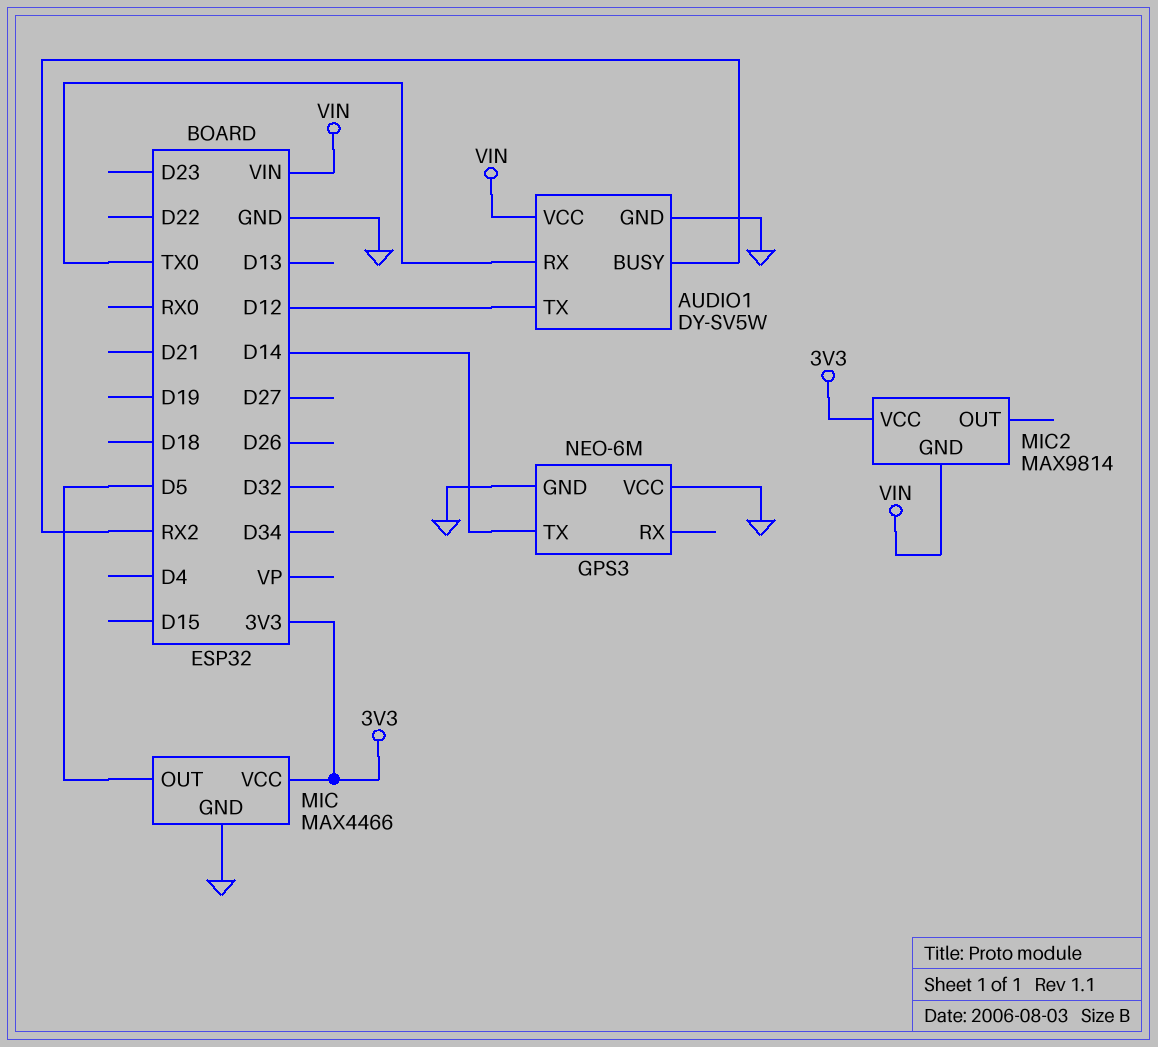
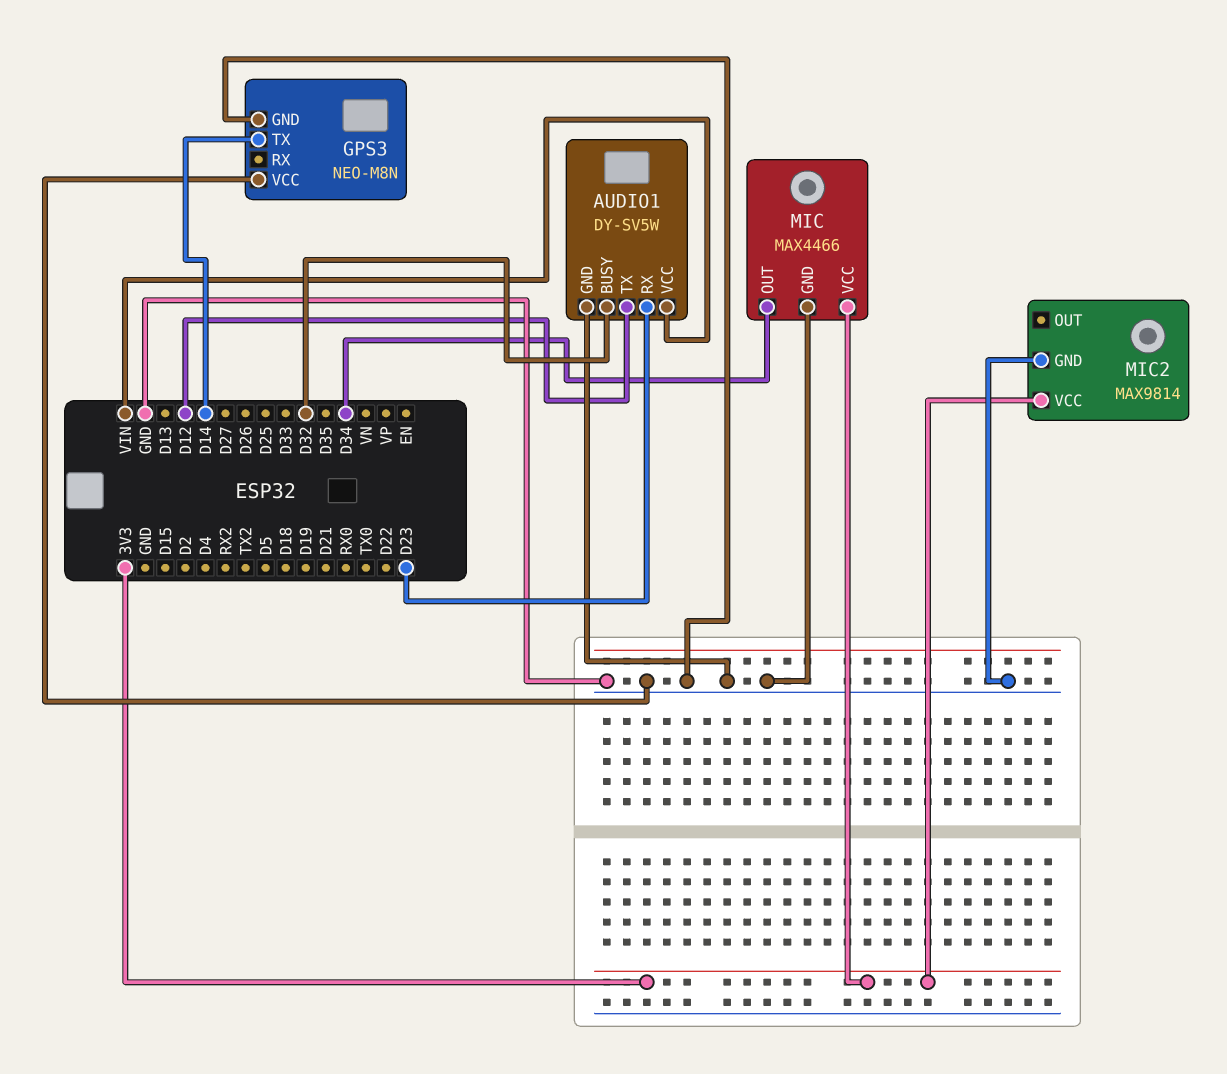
AUDIO1 pin BUSY: RX2 -> D32
AUDIO1 pin RX: TX0 -> D23
GPS3: NEO-6M -> NEO-M8N
MIC pin OUT: D5 -> D34
MIC2 pin GND: VIN -> GND

